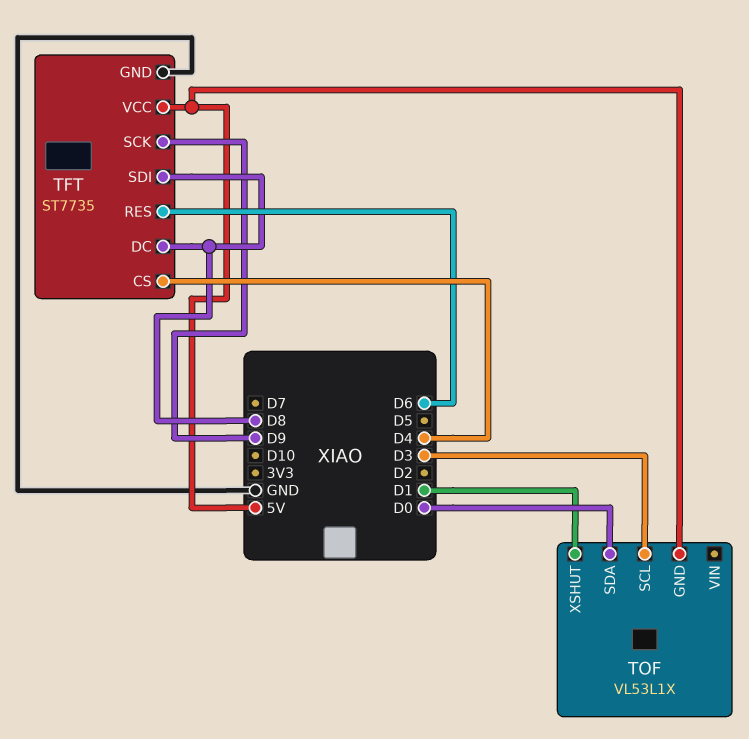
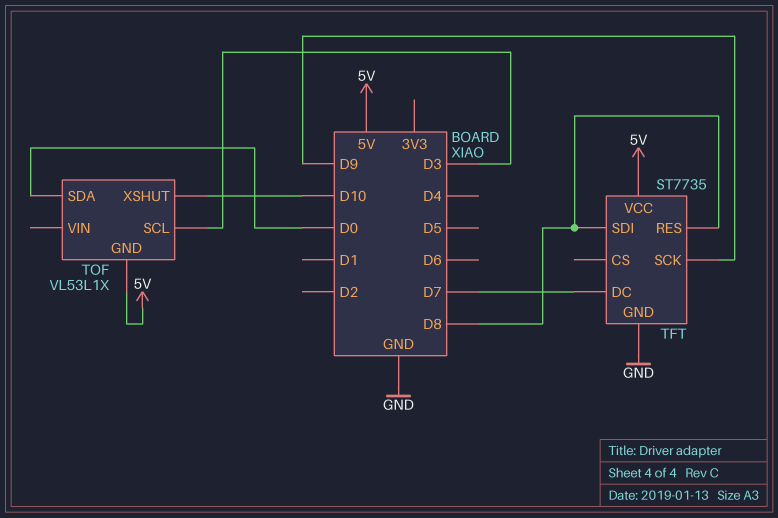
TFT pin CS: D4 -> none
TFT pin DC: D8 -> D7
TFT pin RES: D6 -> D8
TOF pin XSHUT: D1 -> D10

